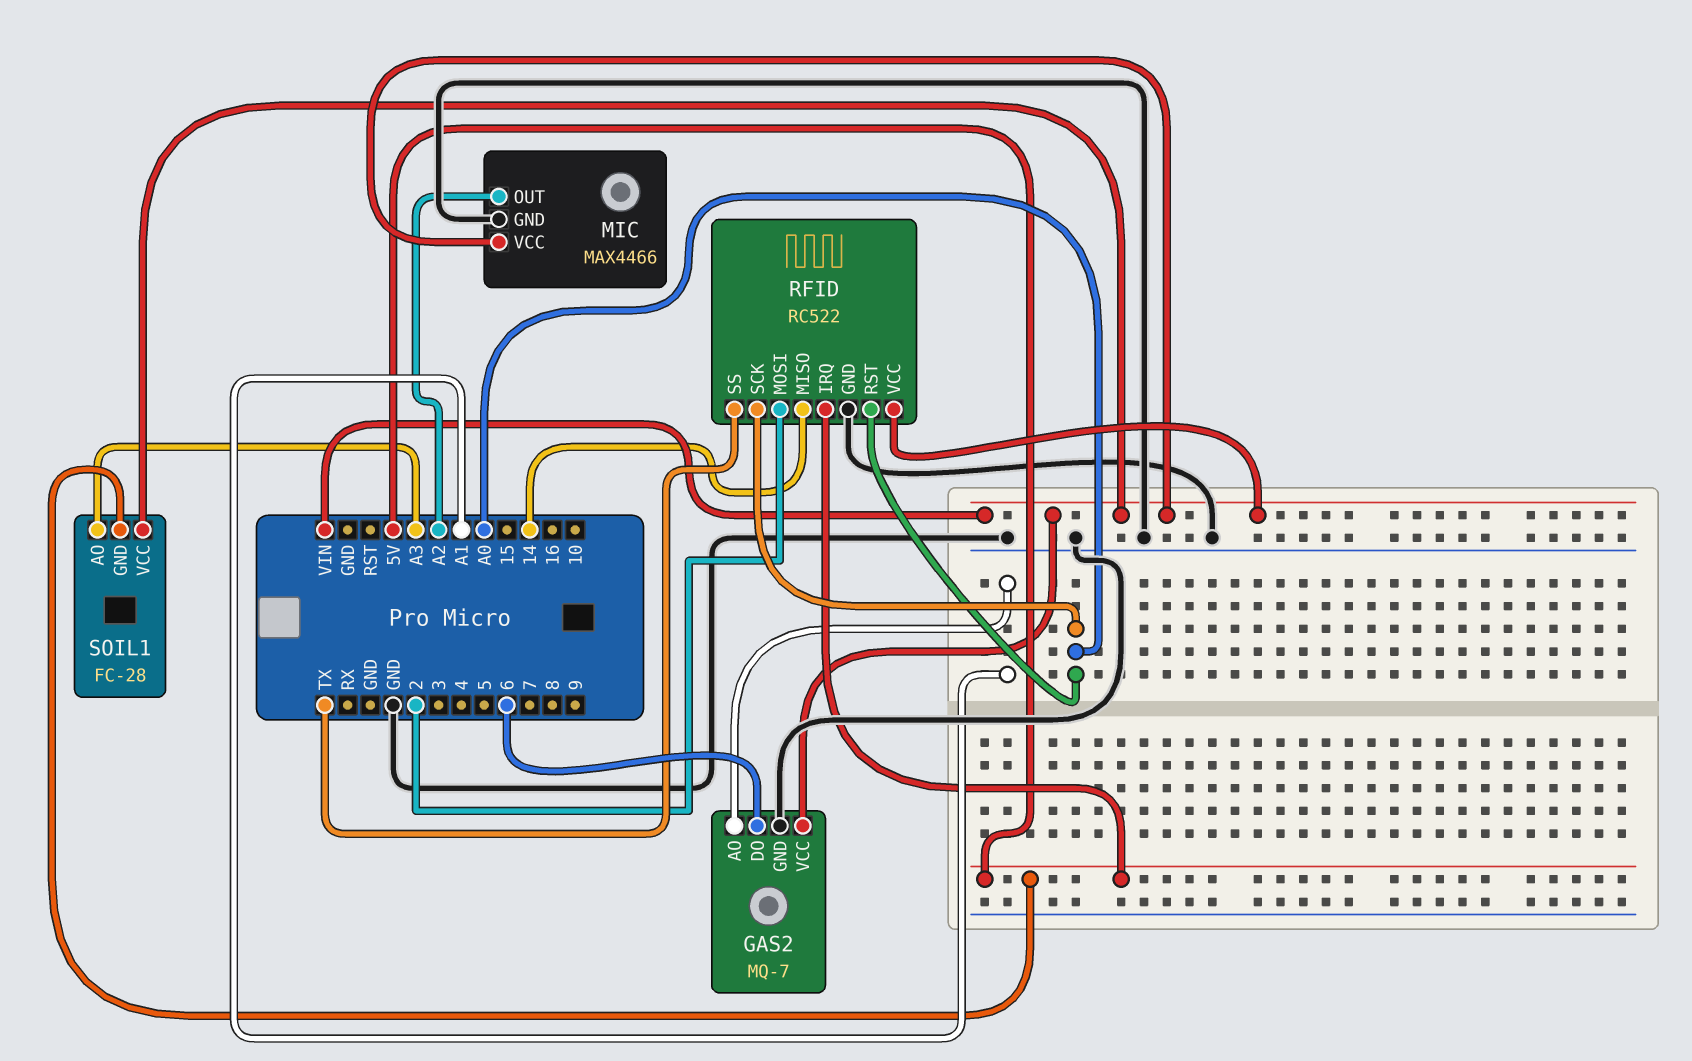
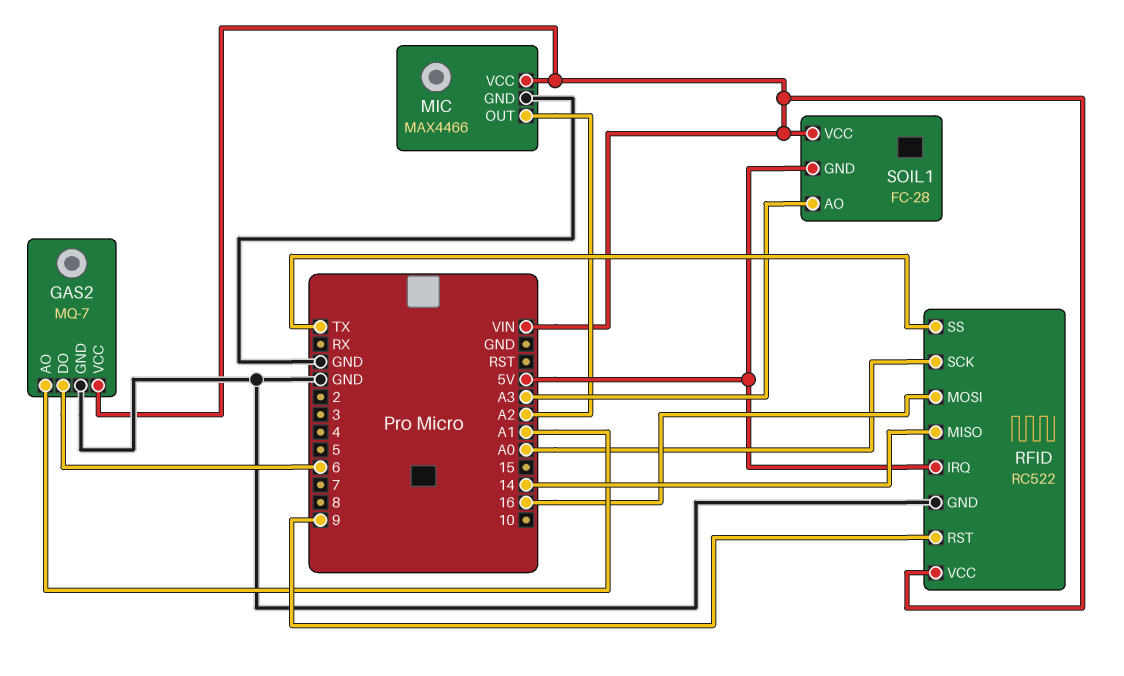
RFID pin MOSI: 2 -> 16
RFID pin RST: A0 -> 9

